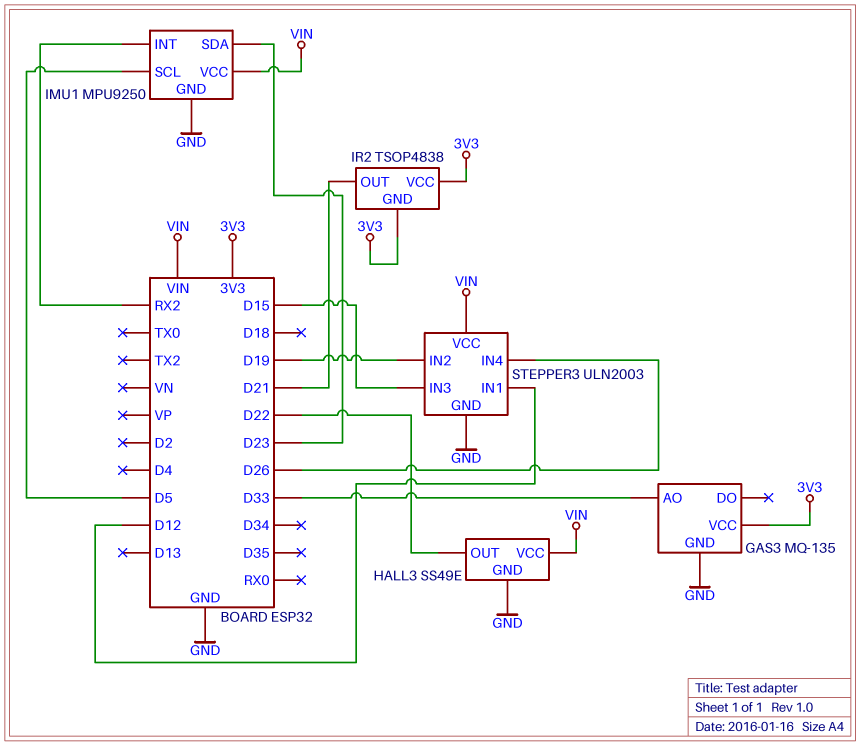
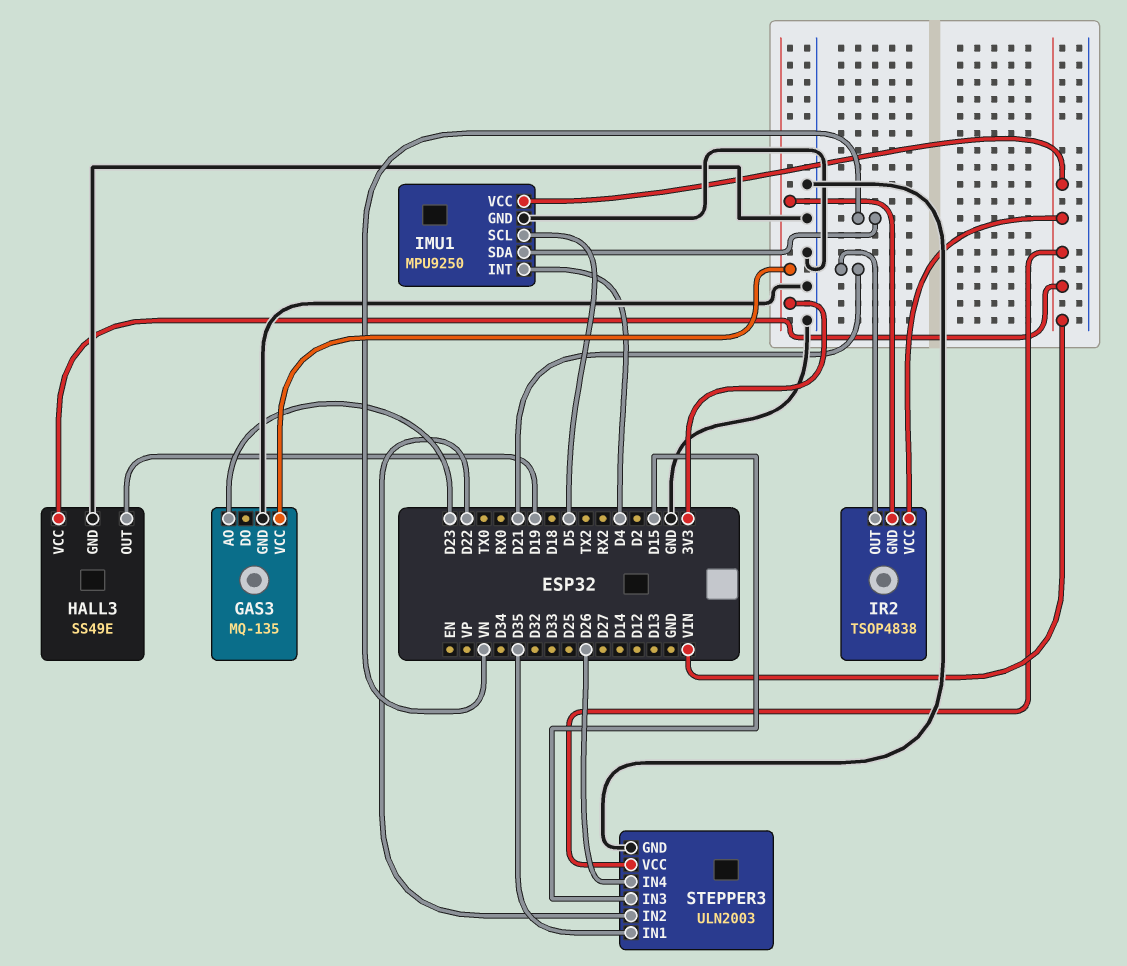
GAS3 pin AO: D33 -> D23
HALL3 pin OUT: D22 -> D19
IMU1 pin INT: RX2 -> D4
IMU1 pin SDA: D23 -> VN
IR2 pin VCC: 3V3 -> VIN
STEPPER3 pin IN1: D12 -> D35
STEPPER3 pin IN2: D19 -> D22

